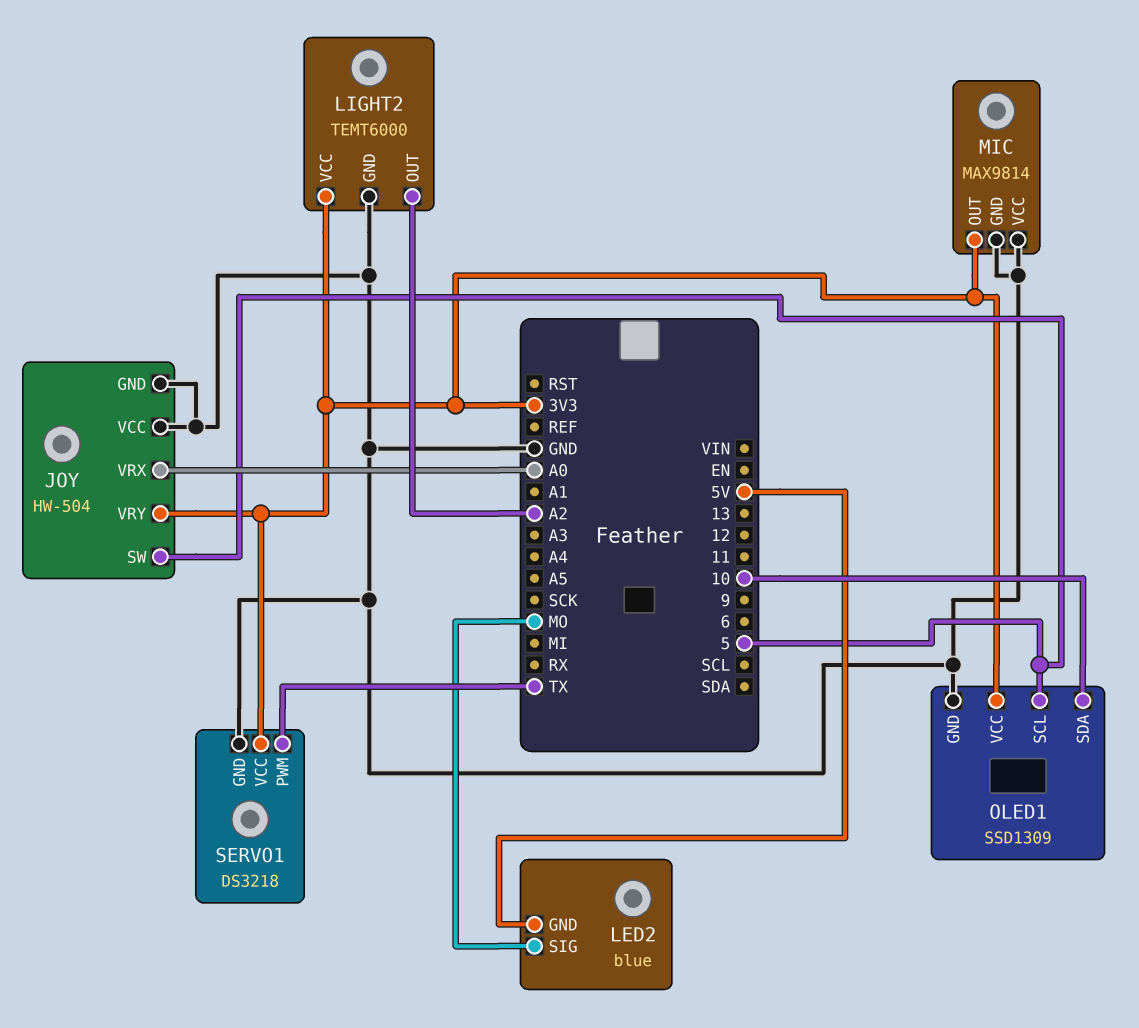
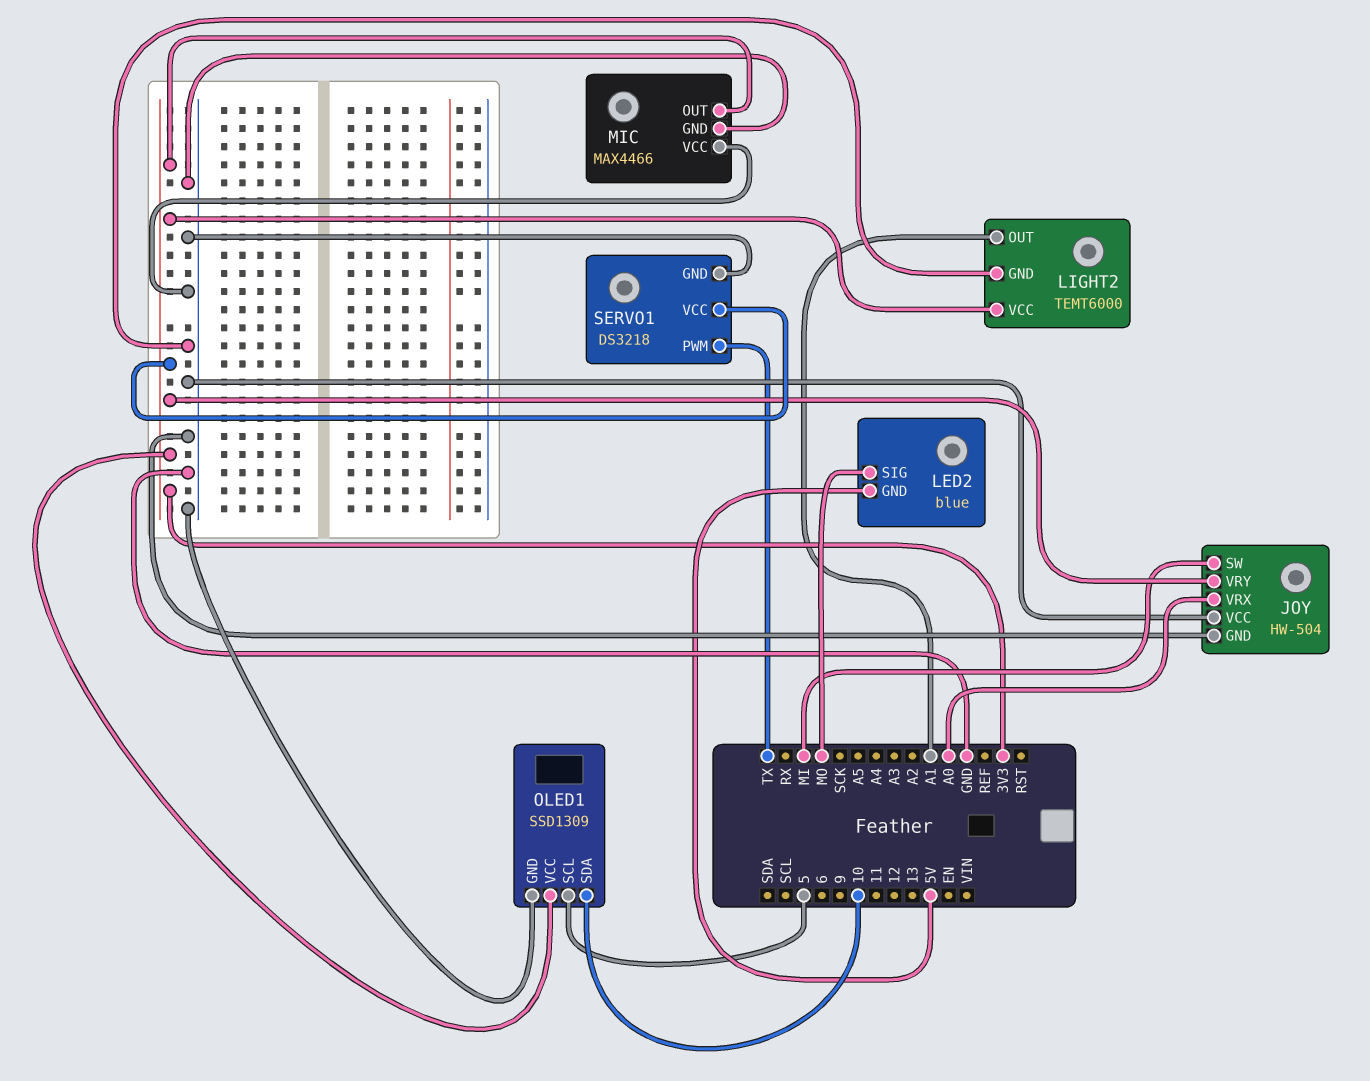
JOY pin SW: 5 -> MI
LIGHT2 pin OUT: A2 -> A1
MIC: MAX9814 -> MAX4466

